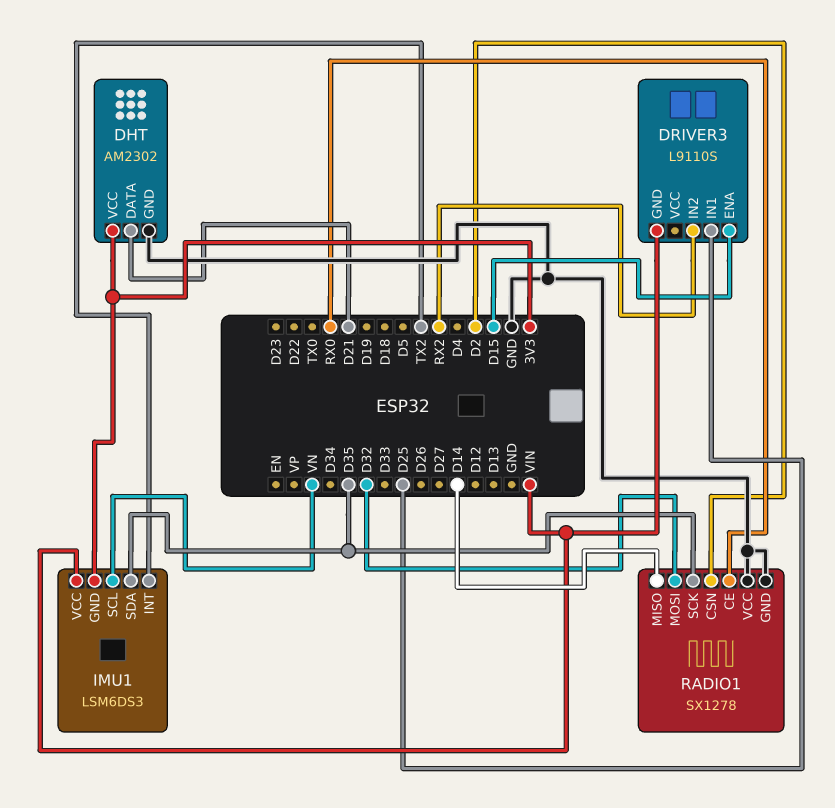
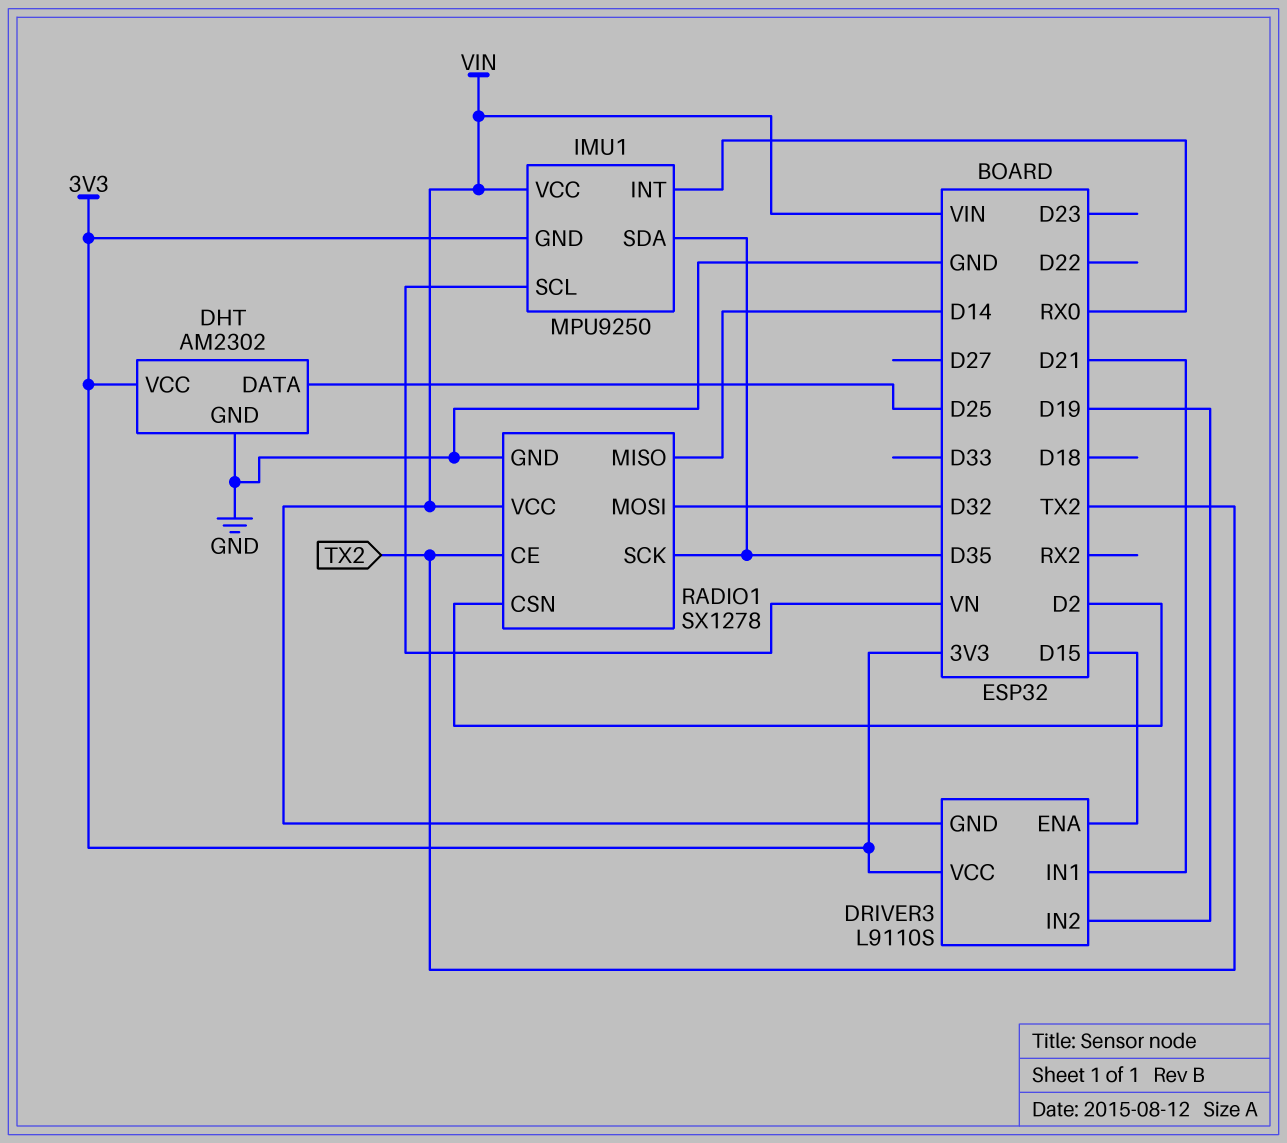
DHT pin DATA: D21 -> D25
DRIVER3 pin IN1: D25 -> D21
DRIVER3 pin IN2: RX2 -> D19
DRIVER3 pin VCC: none -> 3V3
IMU1: LSM6DS3 -> MPU9250
IMU1 pin INT: TX2 -> RX0
RADIO1 pin CE: RX0 -> TX2
RADIO1 pin VCC: GND -> VIN

